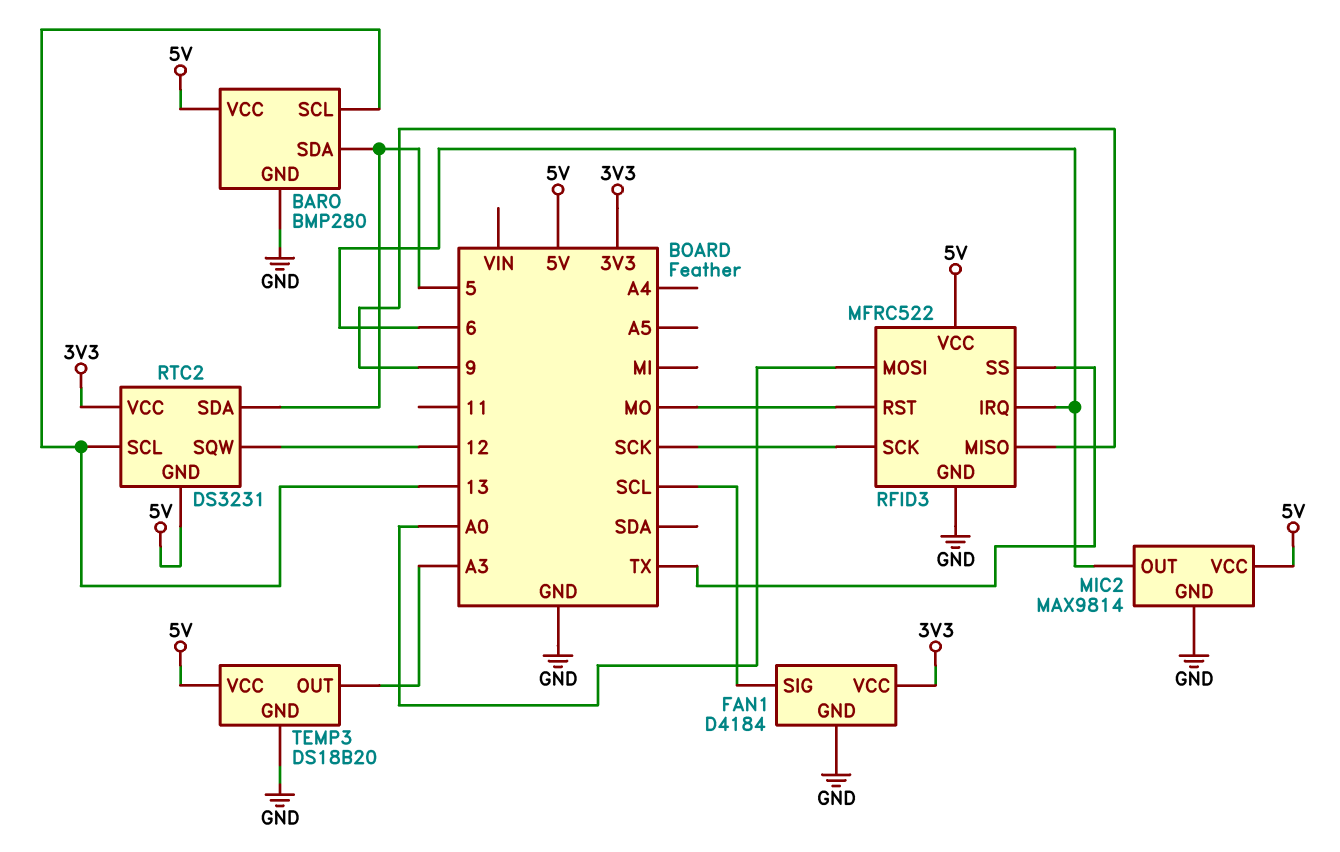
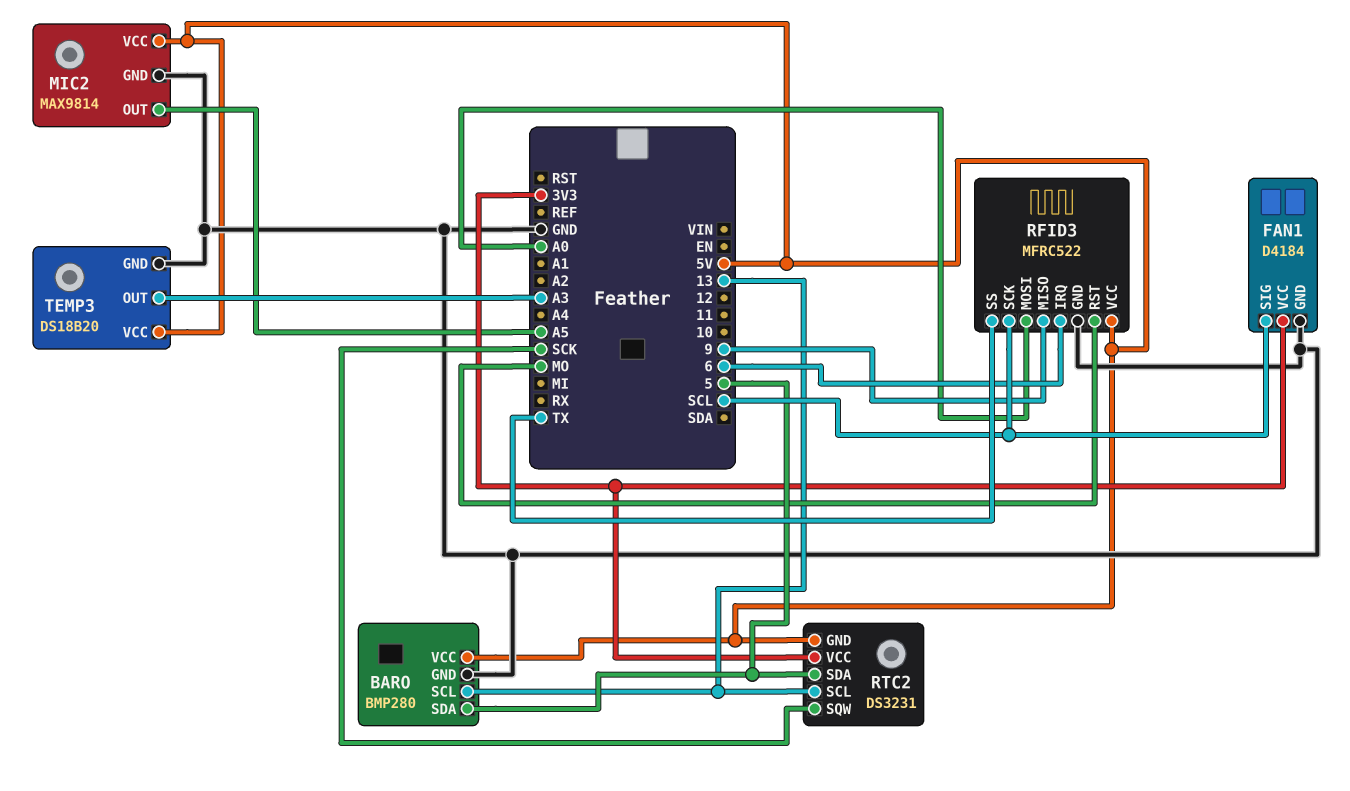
MIC2 pin OUT: 6 -> A5
RFID3 pin SCK: SCK -> SCL
RTC2 pin SQW: 12 -> SCK

